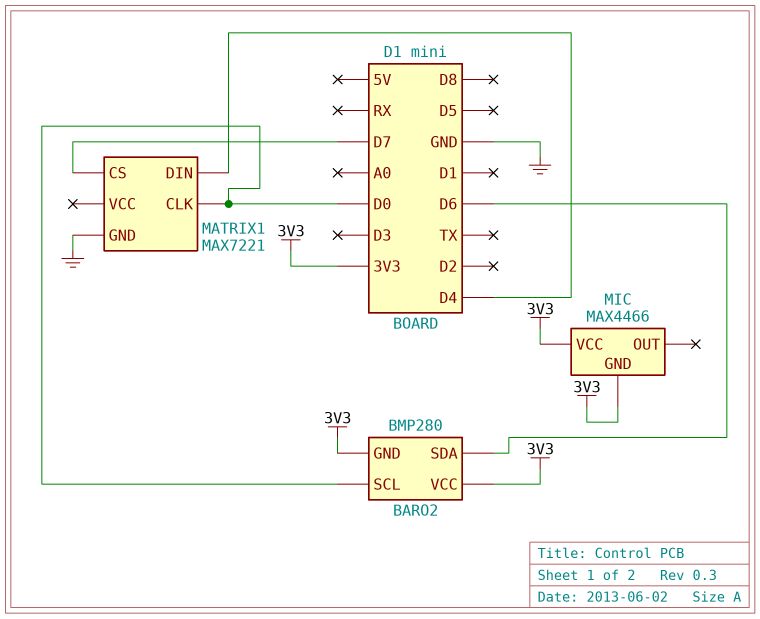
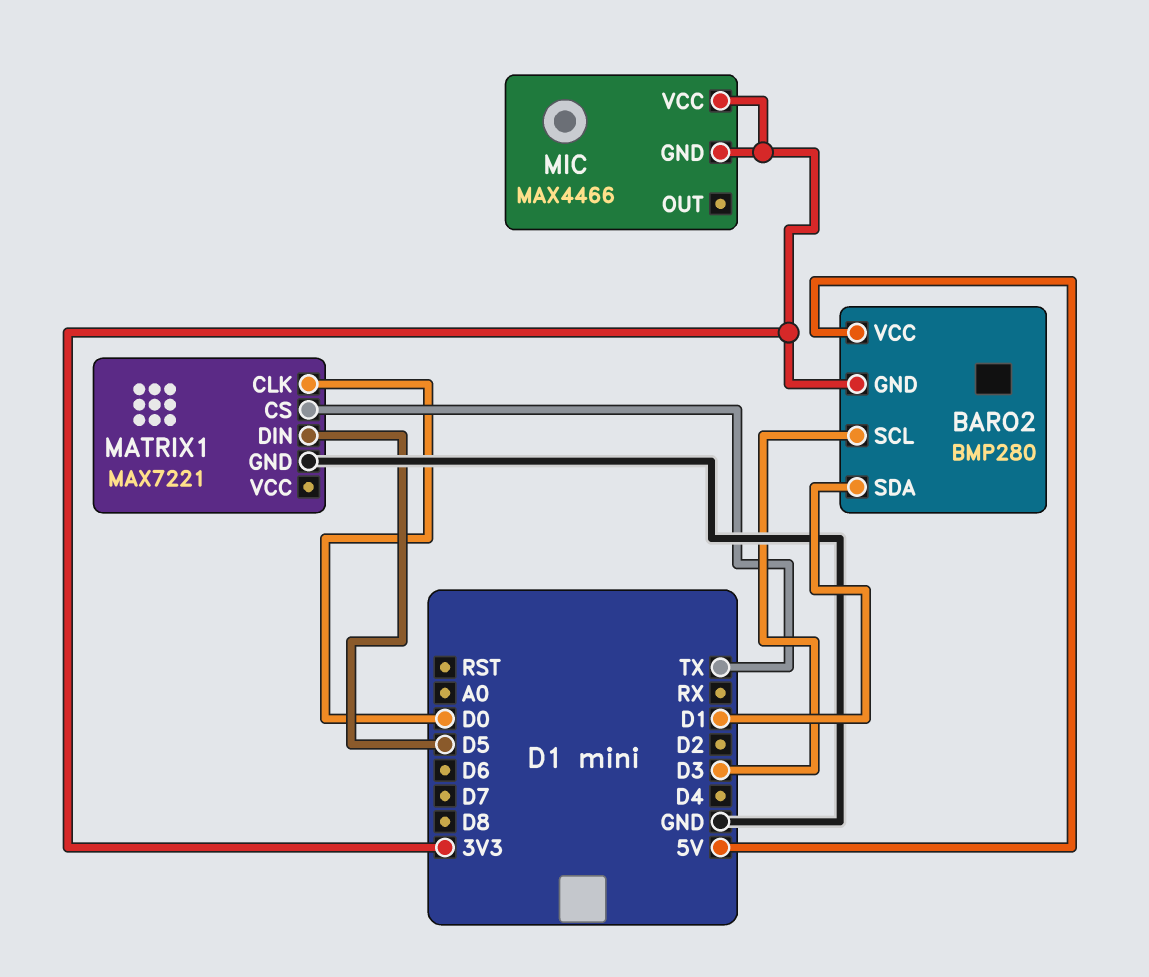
BARO2 pin SCL: D0 -> D3
BARO2 pin SDA: D6 -> D1
BARO2 pin VCC: 3V3 -> 5V
MATRIX1 pin CS: D7 -> TX
MATRIX1 pin DIN: D4 -> D5

